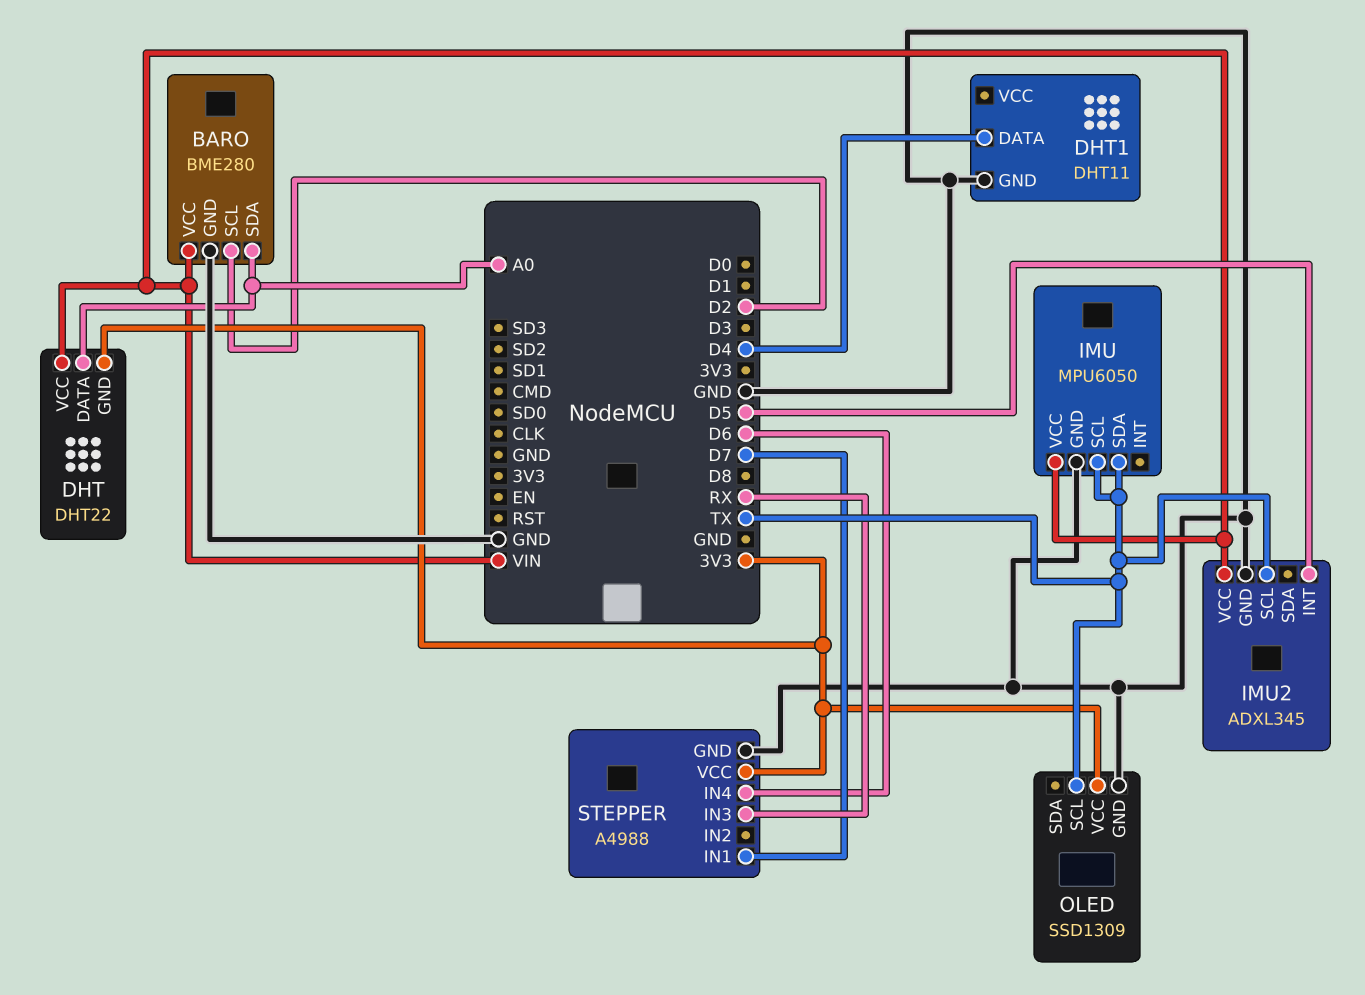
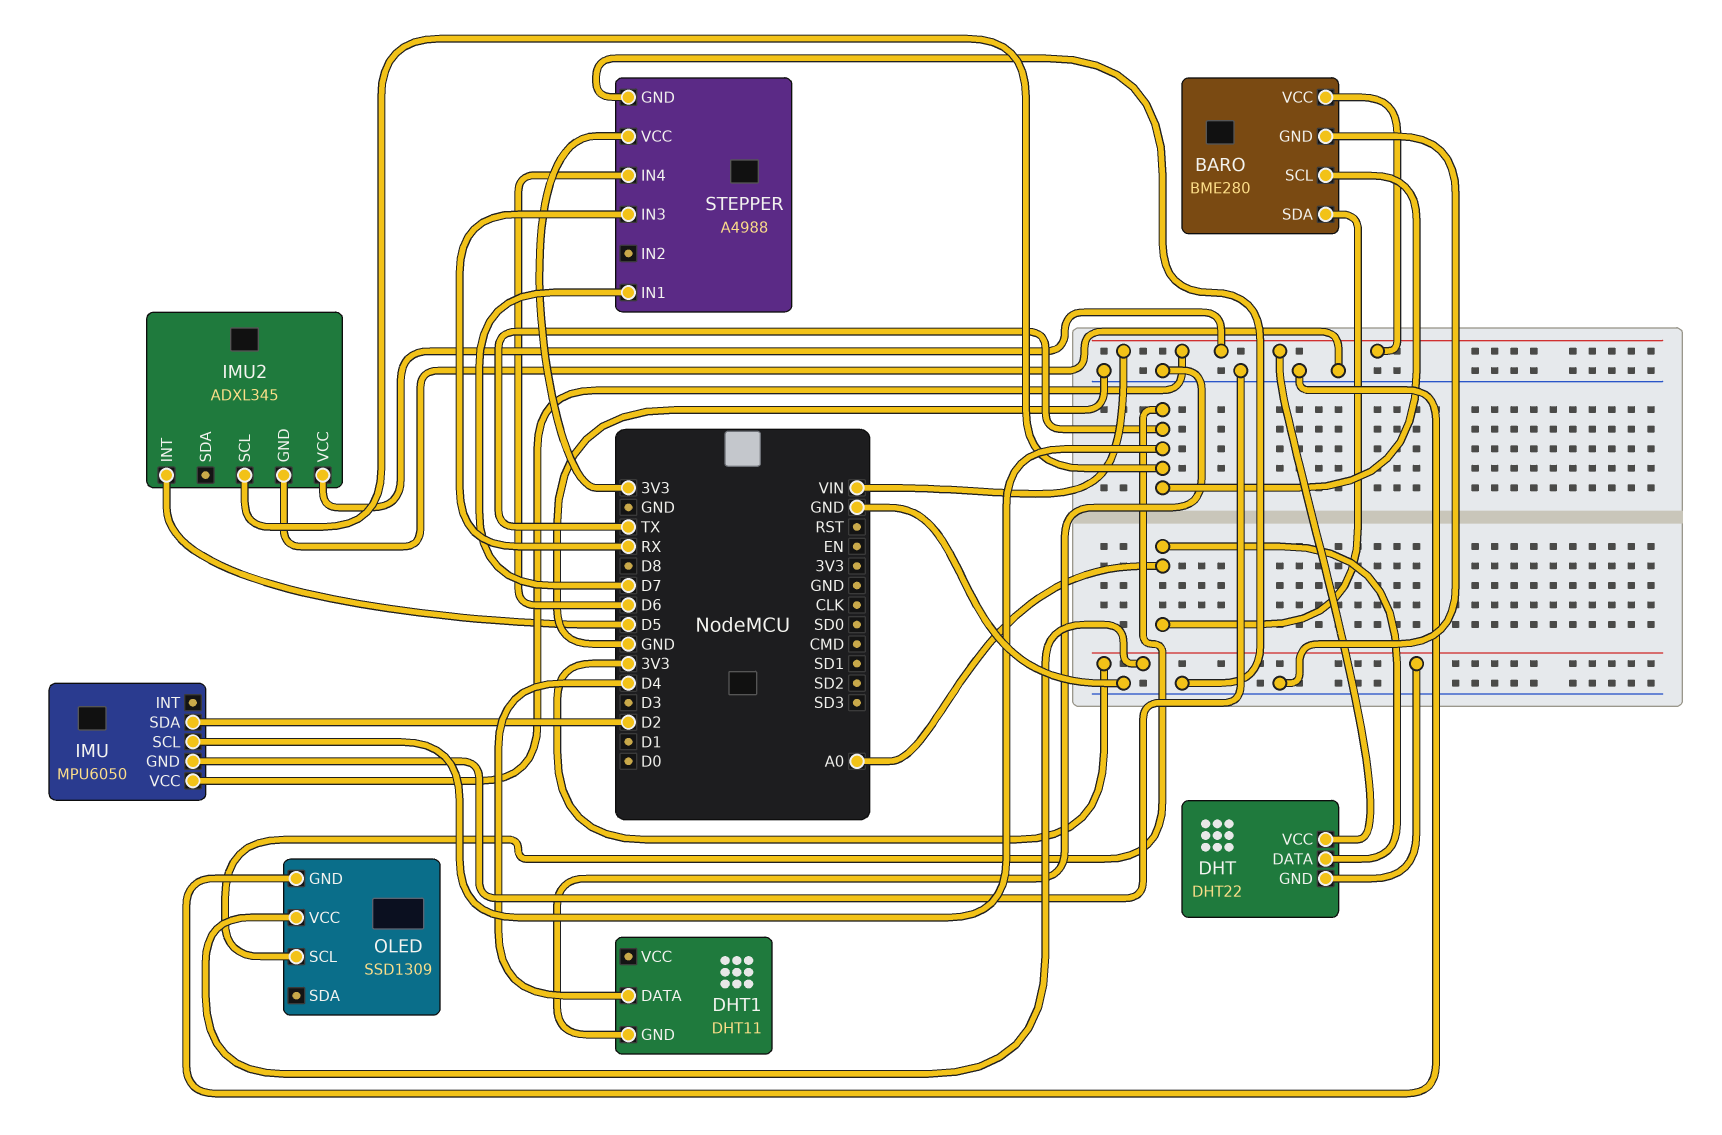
BARO pin SCL: D2 -> TX
IMU pin SDA: TX -> D2

